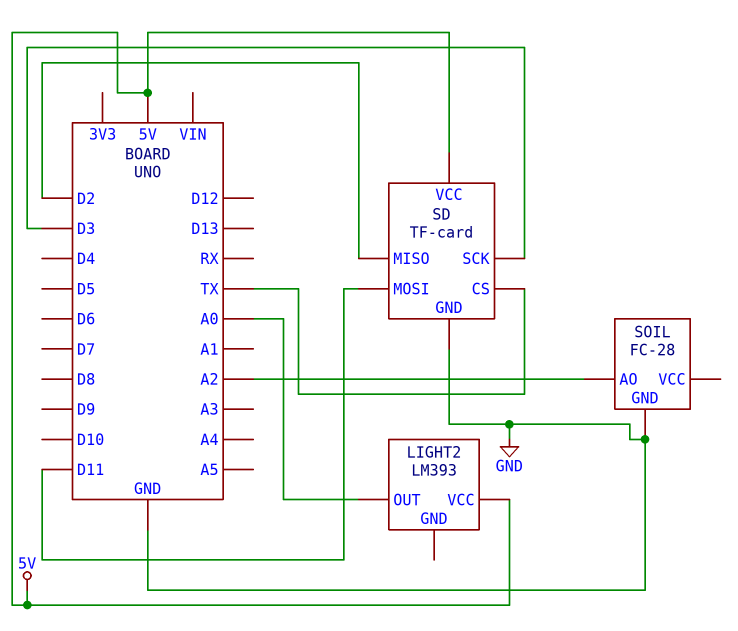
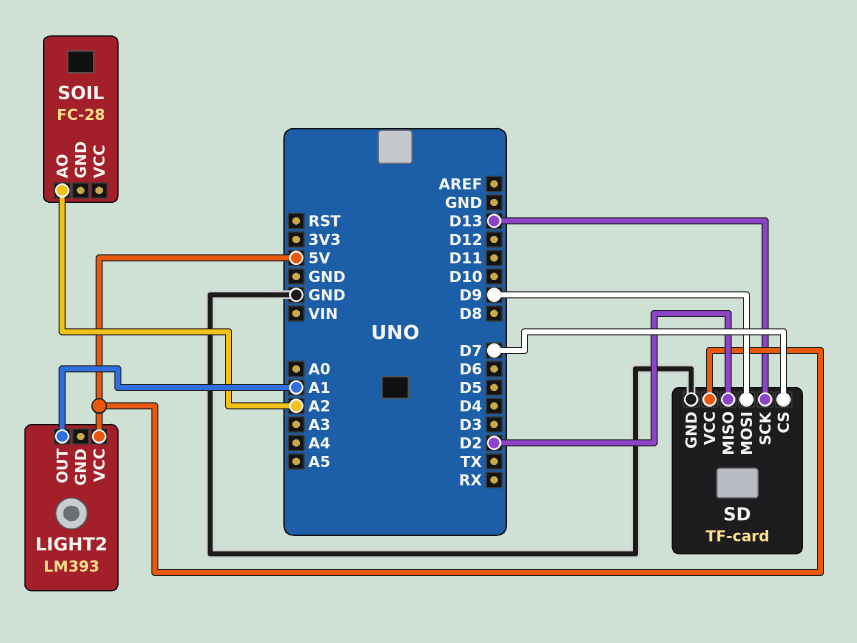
LIGHT2 pin OUT: A0 -> A1
SD pin CS: TX -> D7
SD pin MOSI: D11 -> D9
SD pin SCK: D3 -> D13
SOIL pin GND: GND -> none

